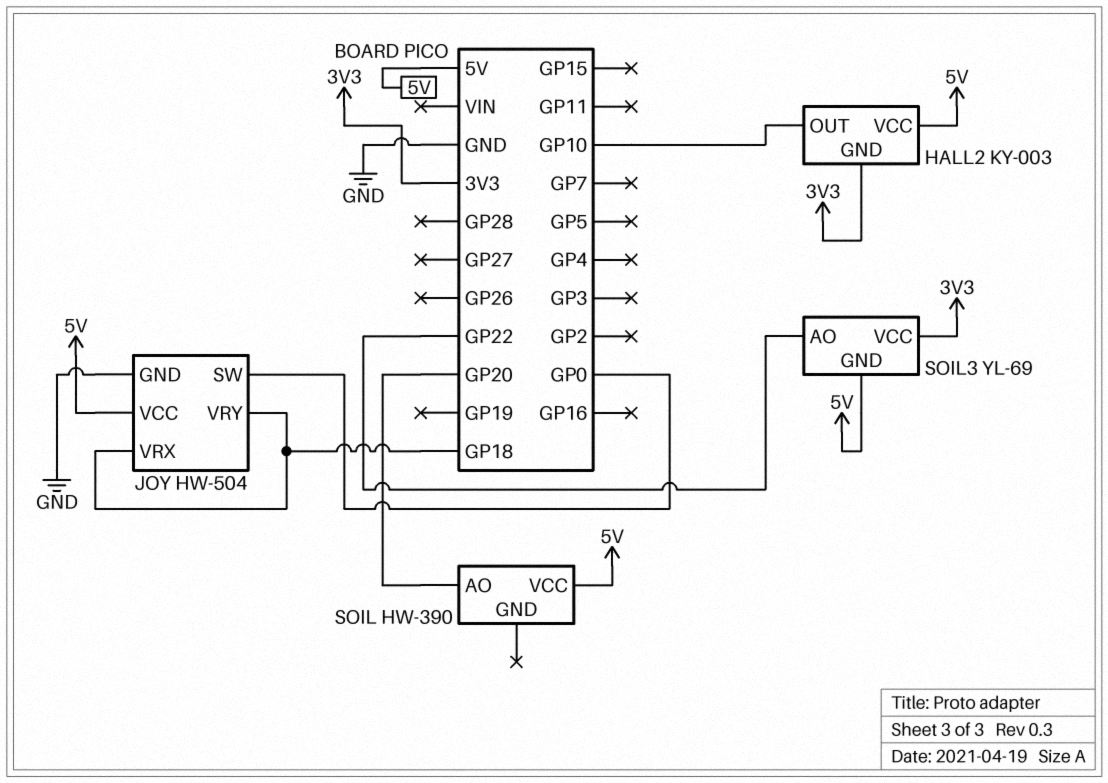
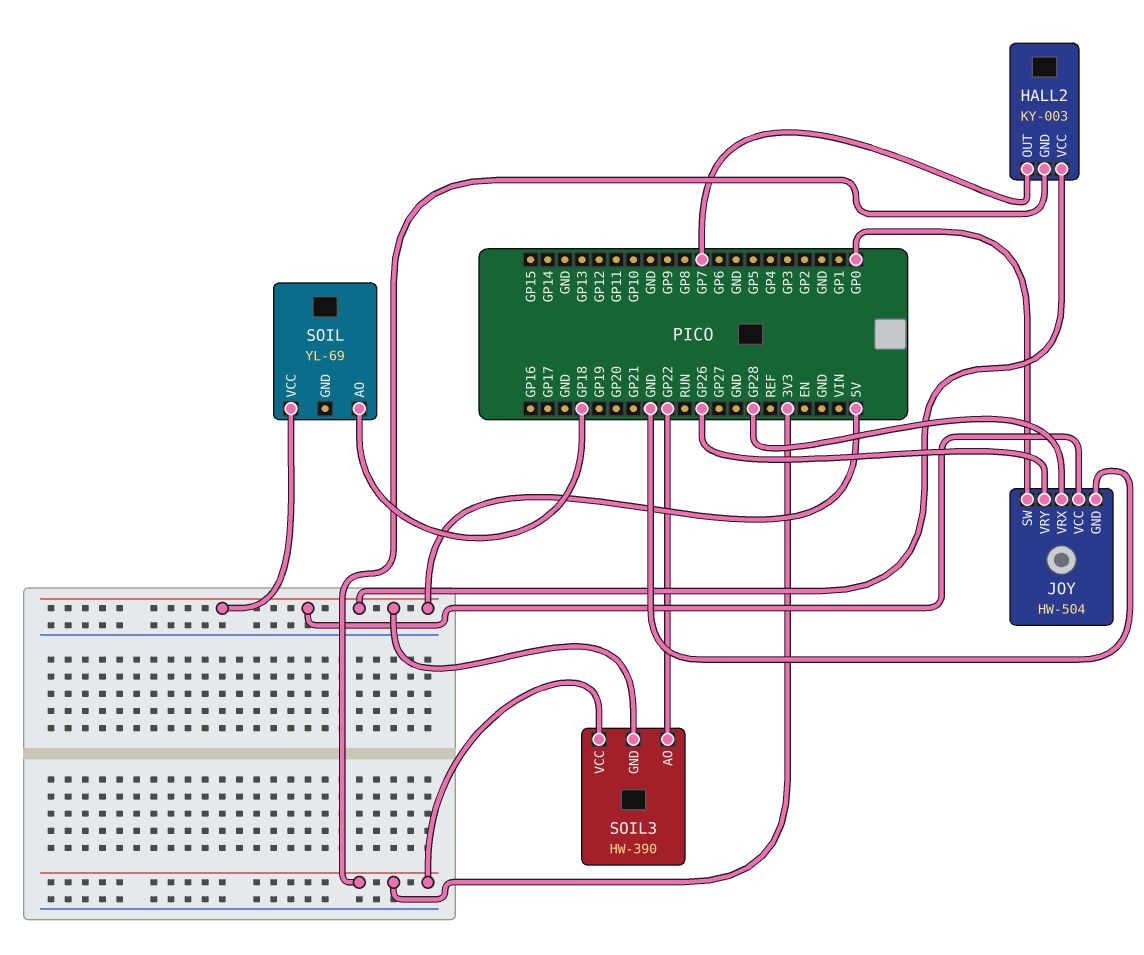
HALL2 pin OUT: GP10 -> GP7
JOY pin VRX: GP18 -> GP28
JOY pin VRY: GP18 -> GP26
SOIL: HW-390 -> YL-69
SOIL pin AO: GP20 -> GP18
SOIL3: YL-69 -> HW-390

